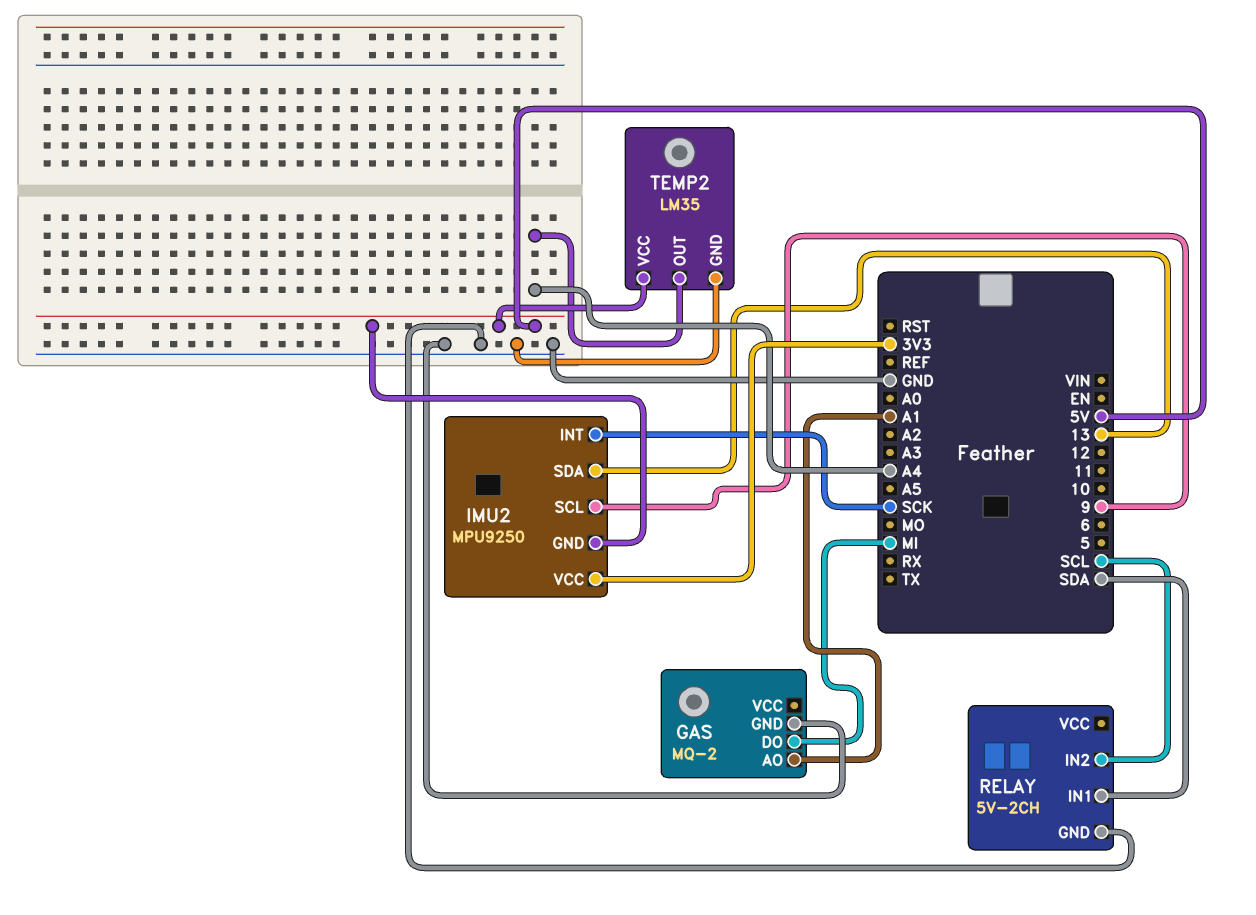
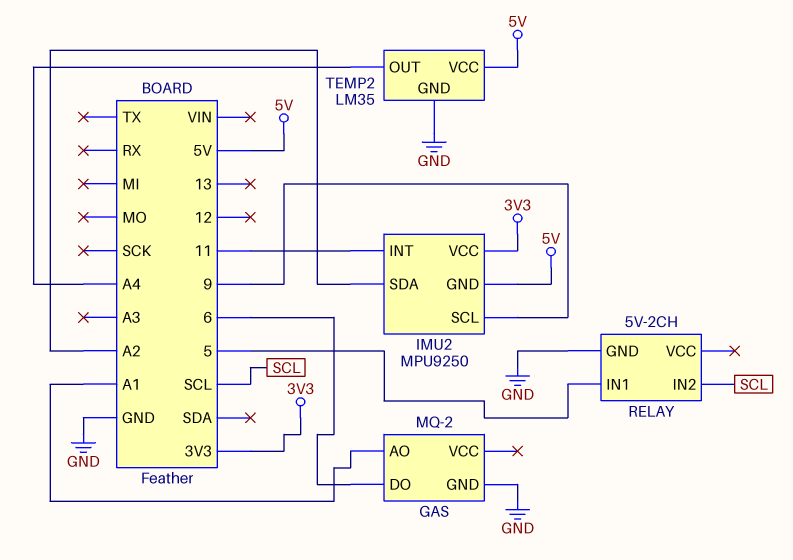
GAS pin DO: MI -> 6
IMU2 pin INT: SCK -> 11
IMU2 pin SDA: 13 -> A2
RELAY pin IN1: SDA -> 5

